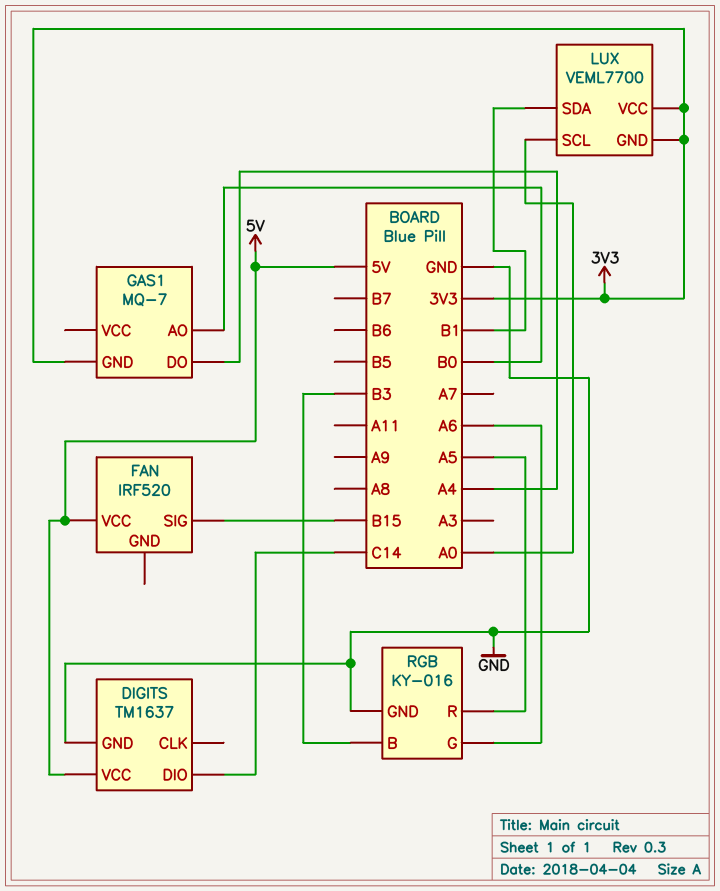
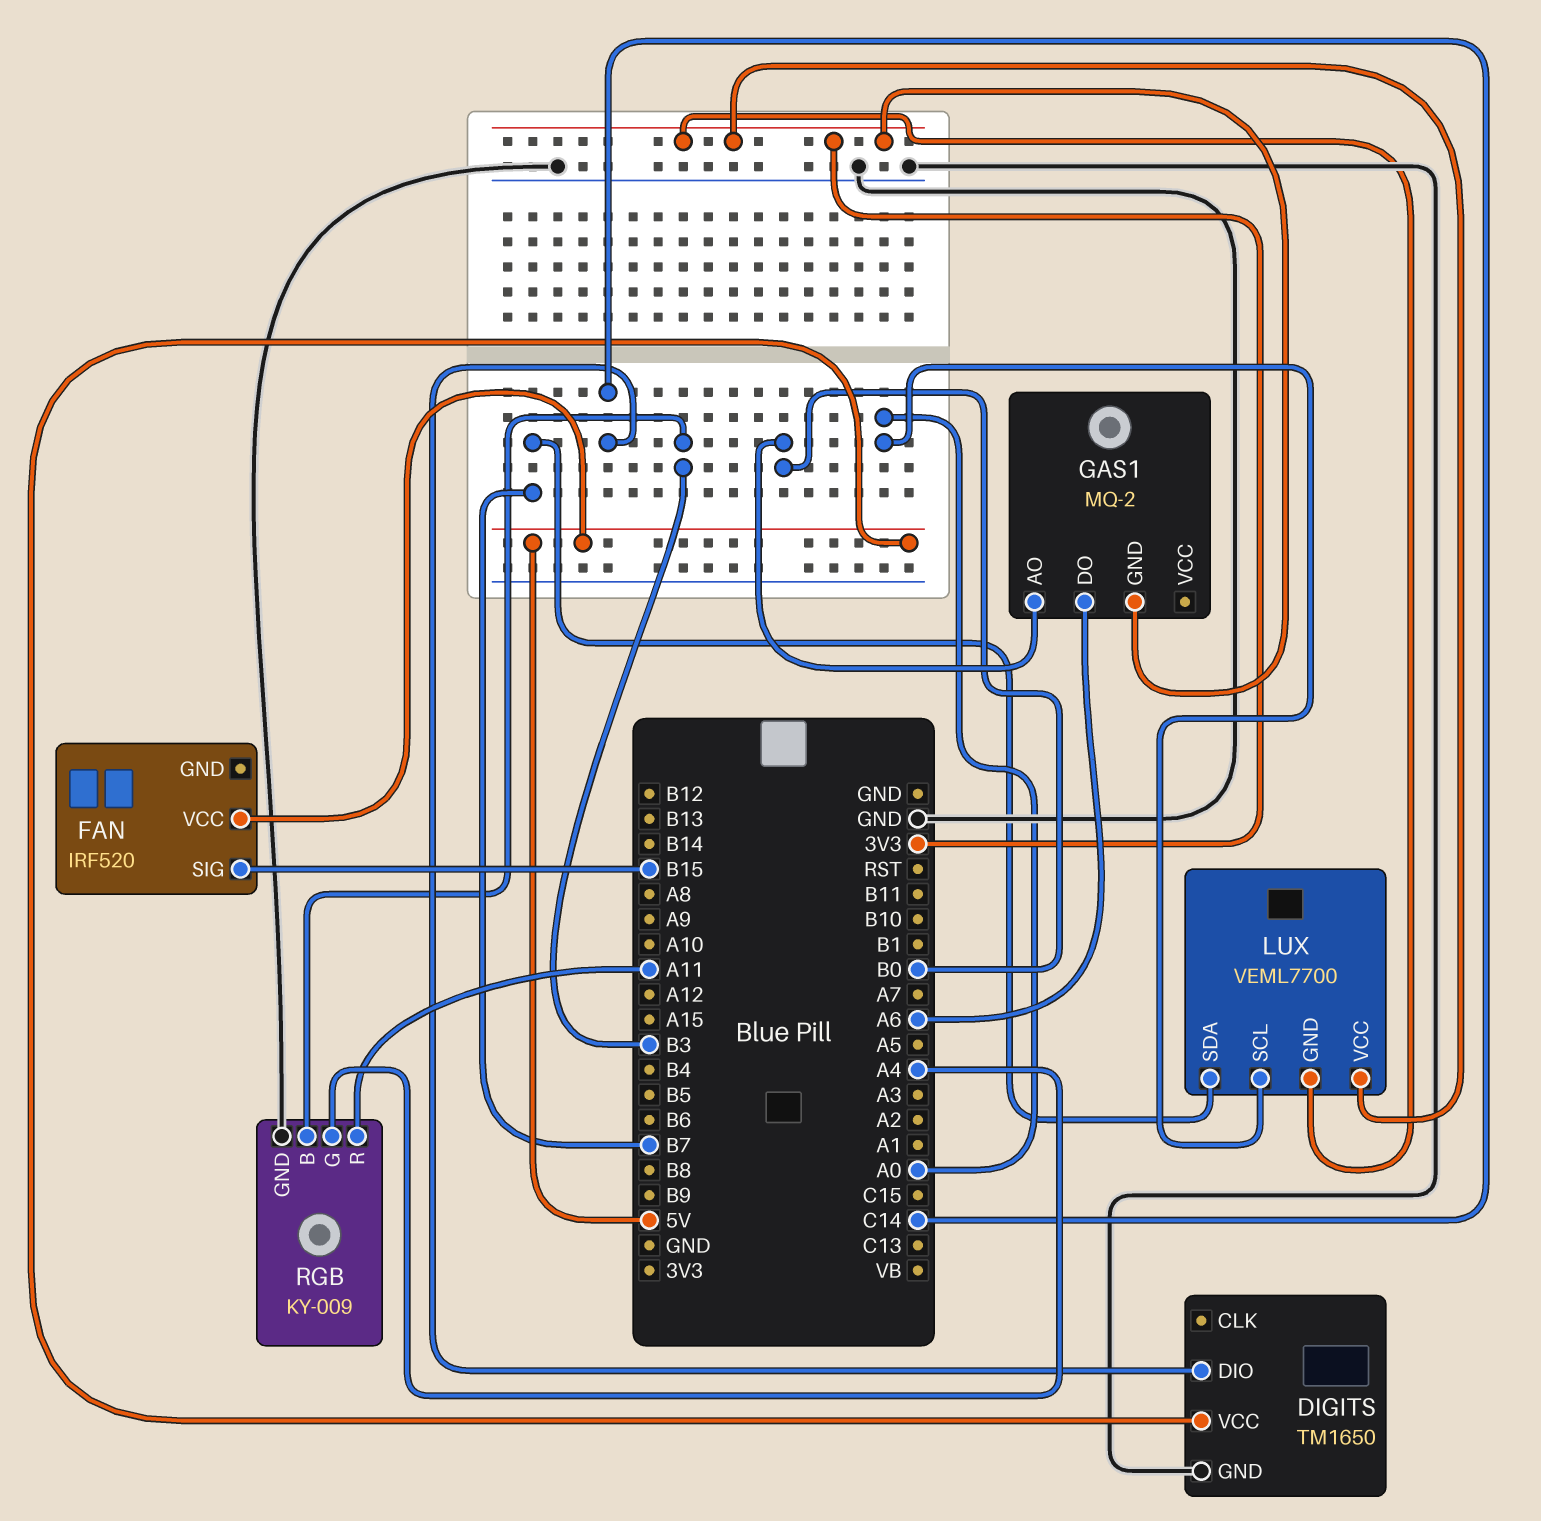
DIGITS: TM1637 -> TM1650
GAS1: MQ-7 -> MQ-2
GAS1 pin DO: A4 -> A6
LUX pin SDA: B1 -> B7
RGB: KY-016 -> KY-009
RGB pin G: A6 -> A4
RGB pin R: A5 -> A11

